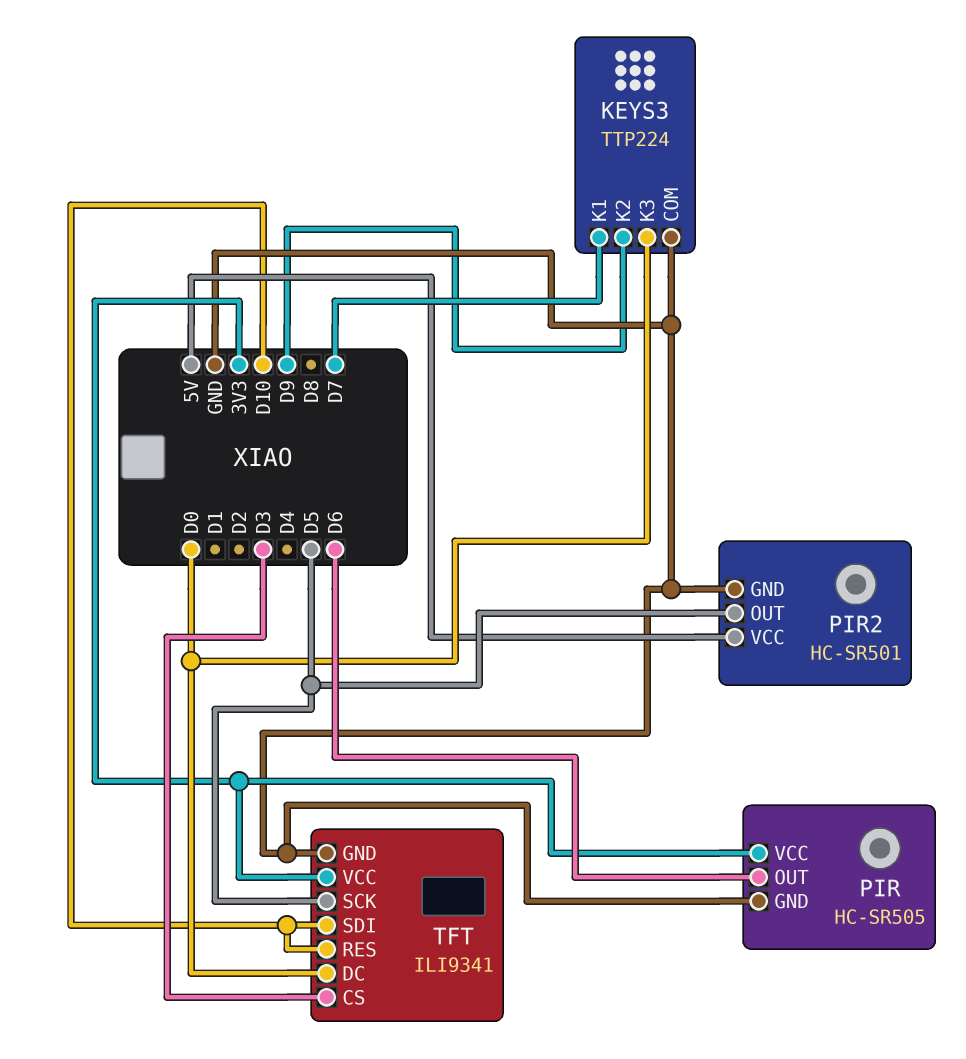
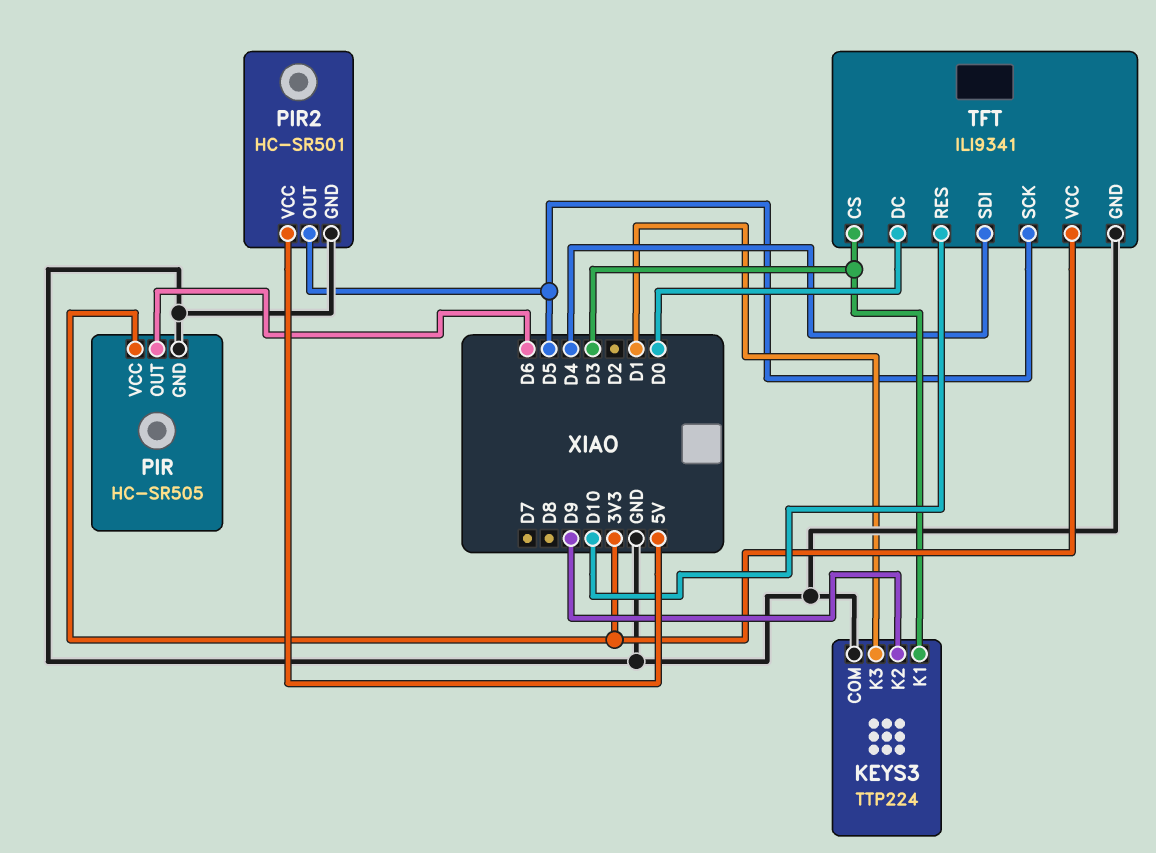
KEYS3 pin K1: D7 -> D3
KEYS3 pin K3: D0 -> D1
TFT pin SDI: D10 -> D4

